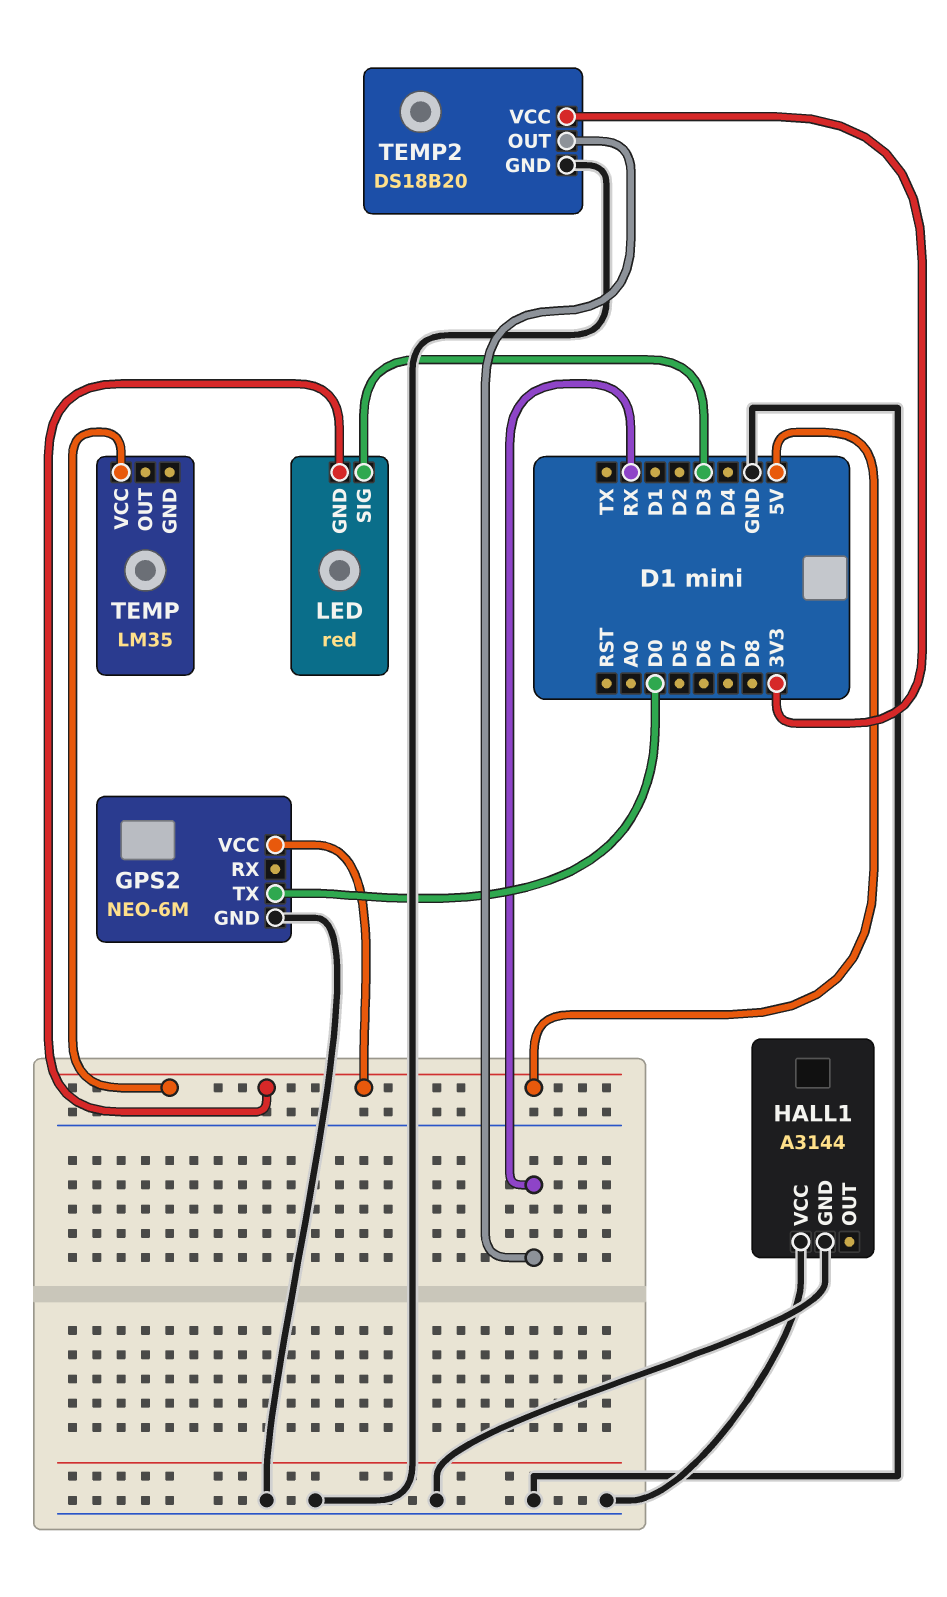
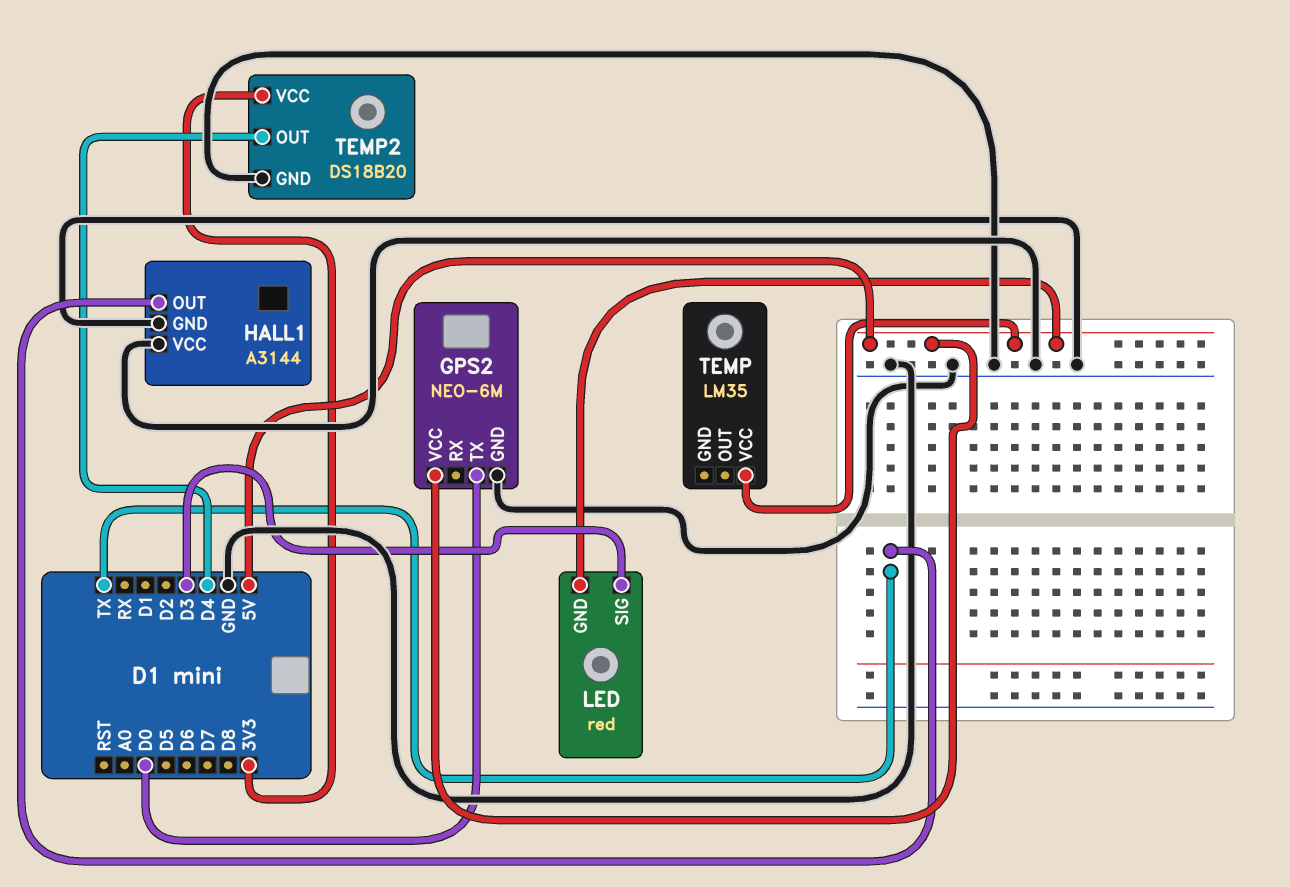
HALL1 pin OUT: none -> TX
TEMP2 pin OUT: RX -> D4

